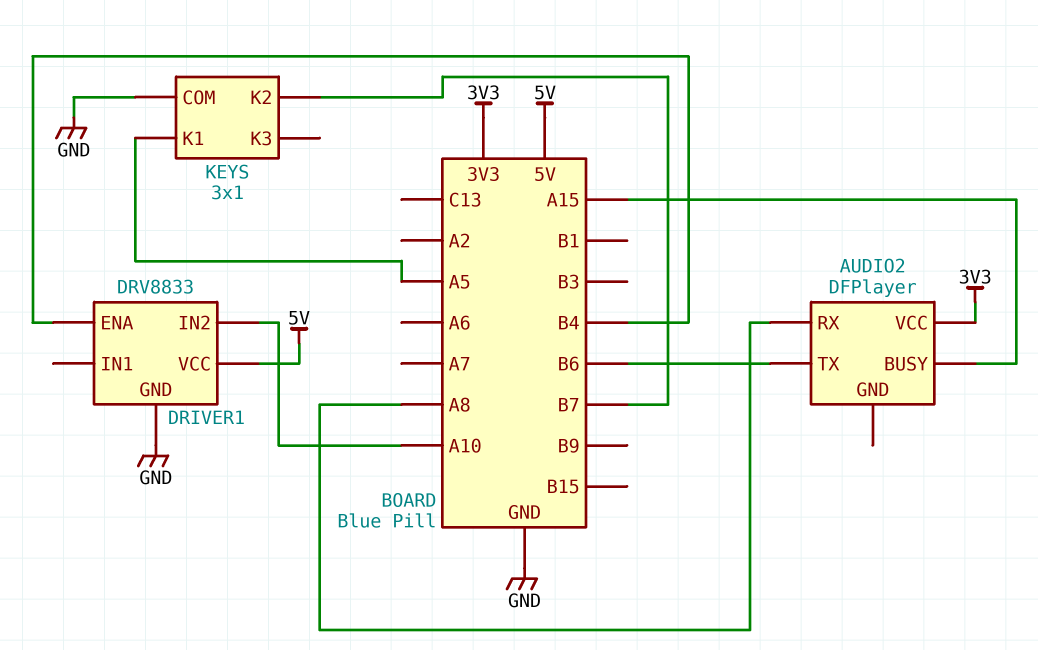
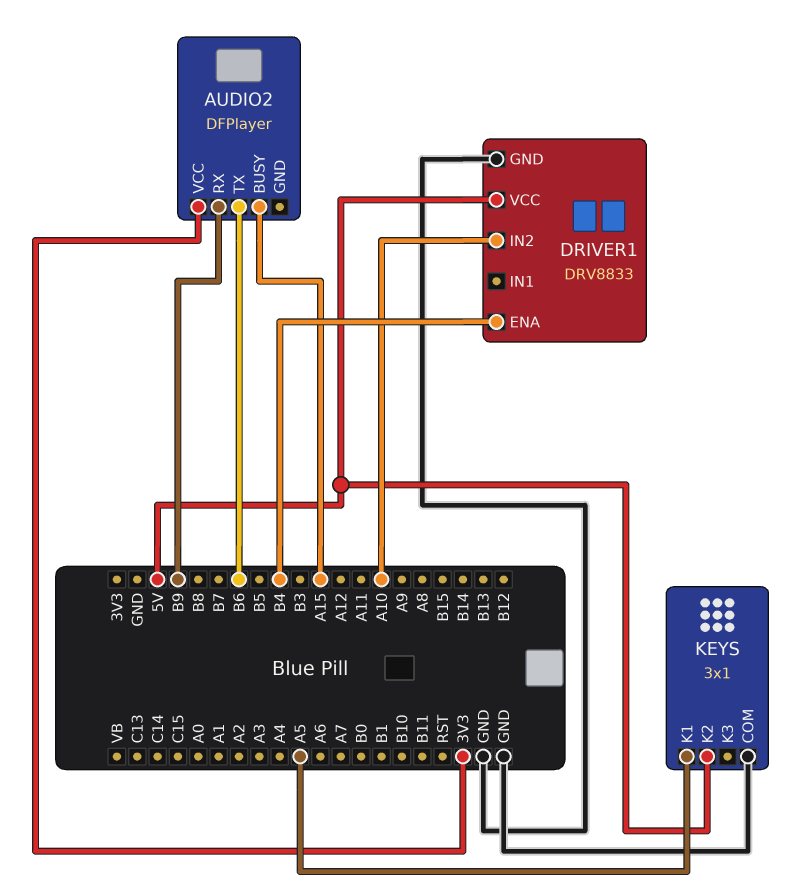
AUDIO2 pin RX: A8 -> B9
KEYS pin K2: B7 -> 5V

